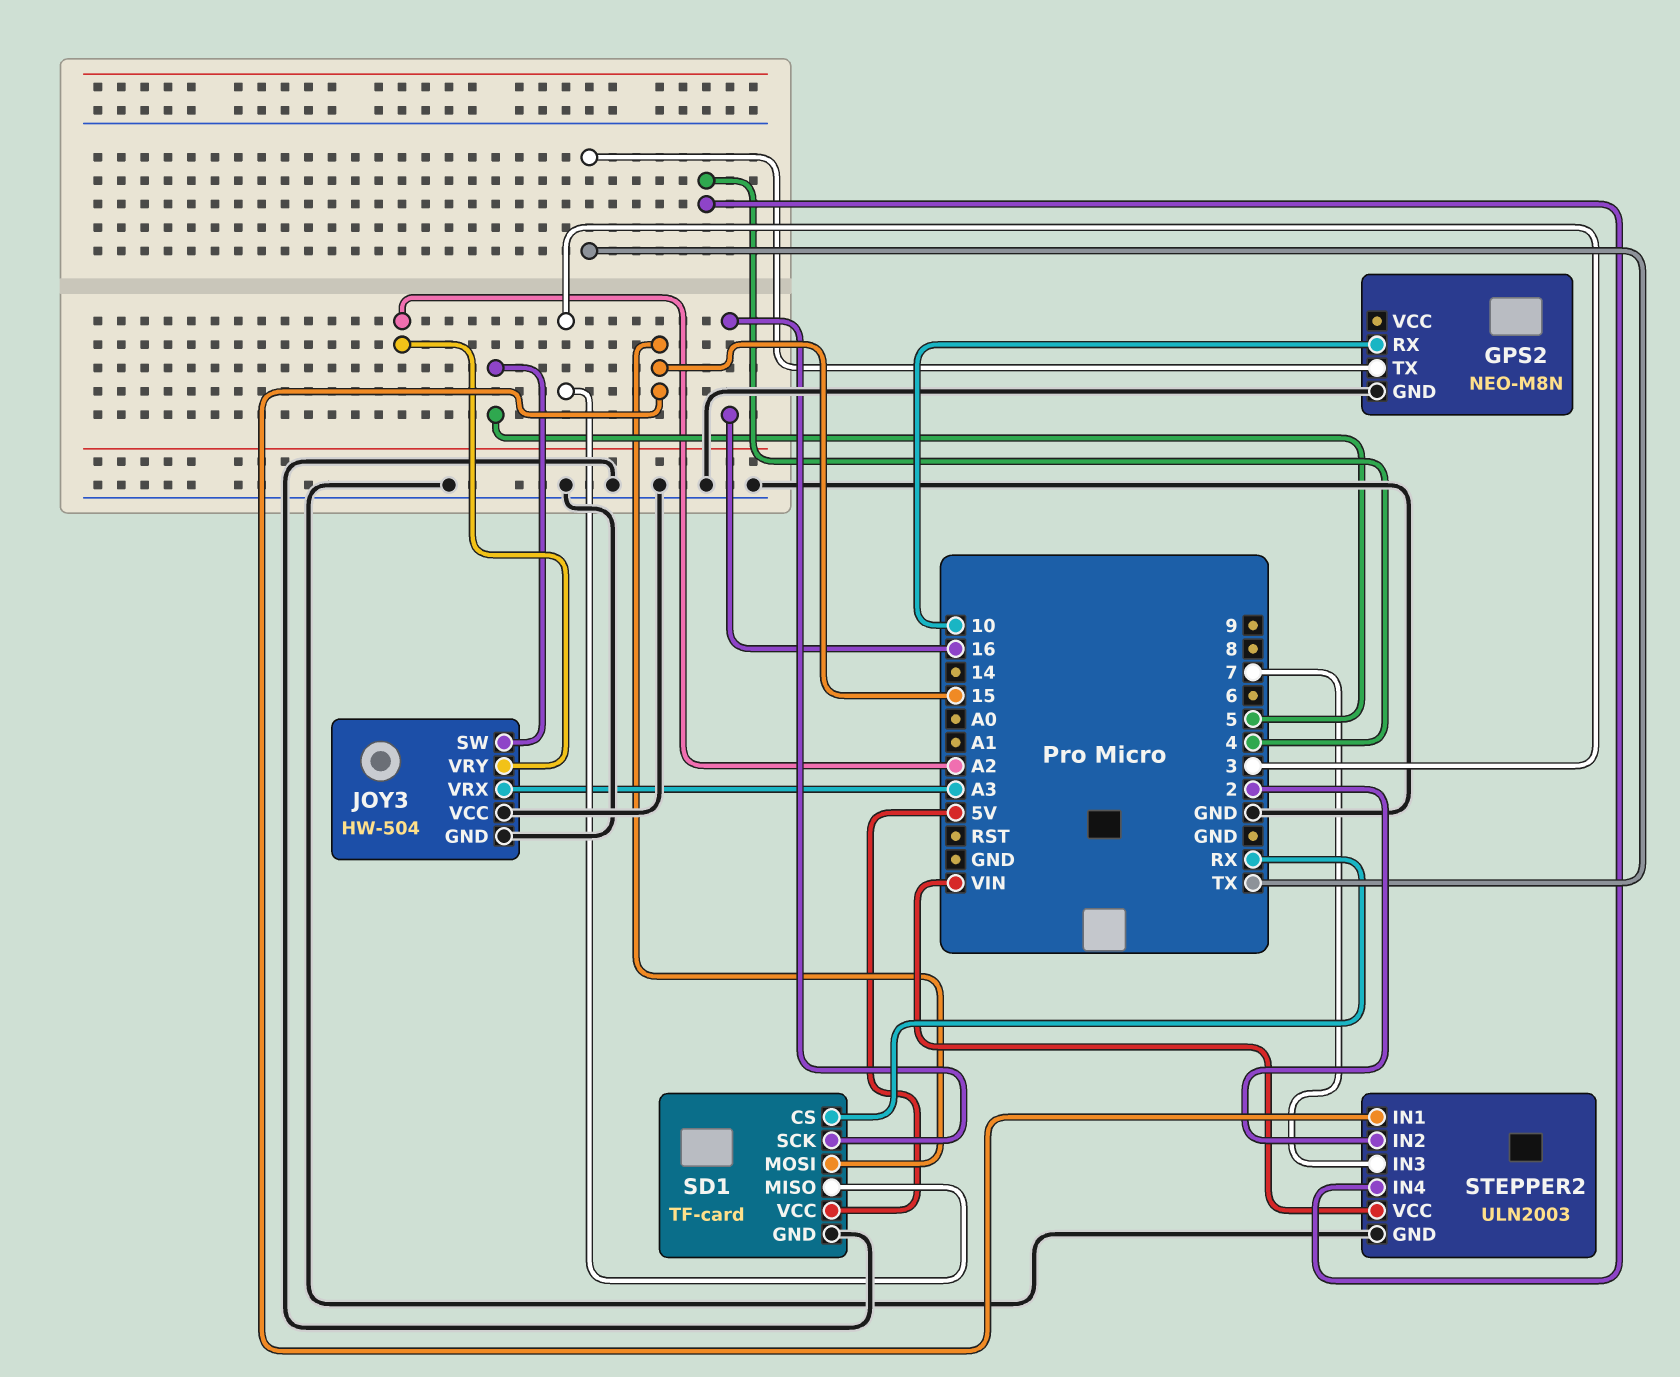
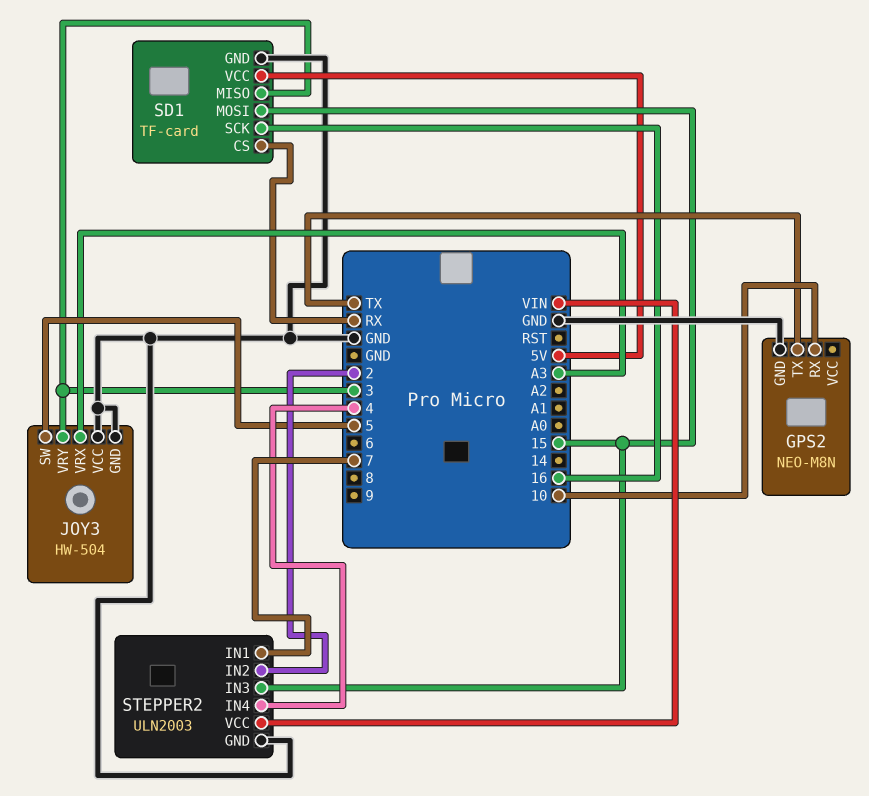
JOY3 pin VRY: A2 -> 3
STEPPER2 pin IN1: 15 -> 7
STEPPER2 pin IN3: 7 -> 15

